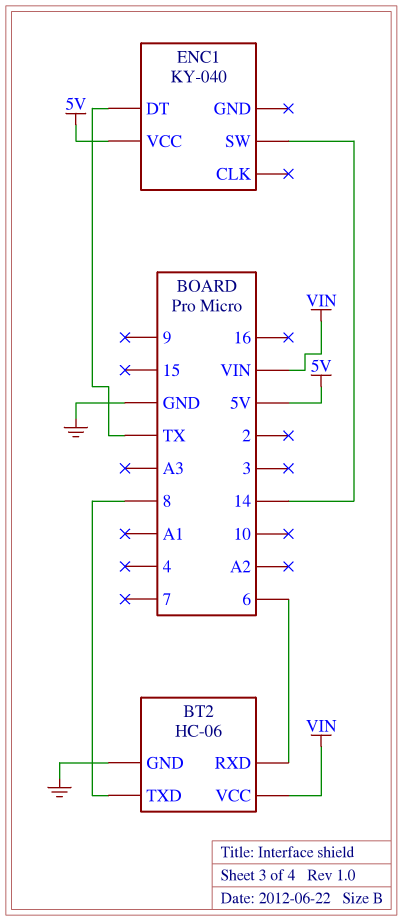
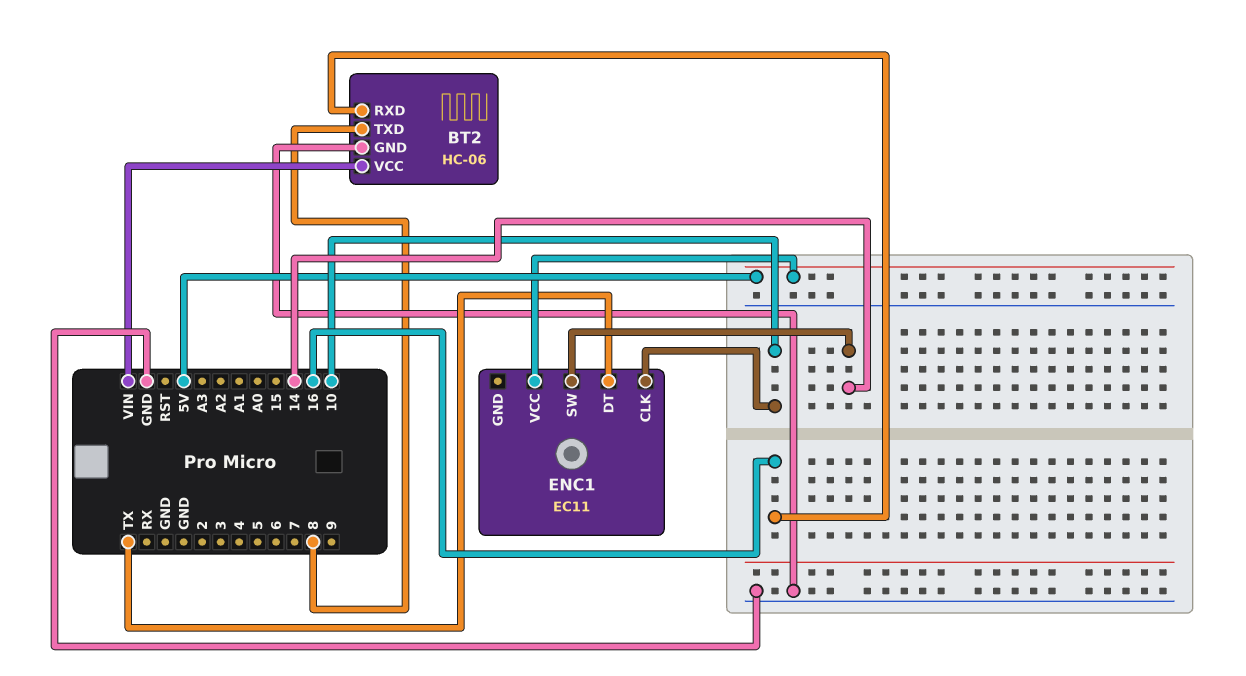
BT2 pin RXD: 6 -> 16
ENC1: KY-040 -> EC11
ENC1 pin CLK: none -> 10

